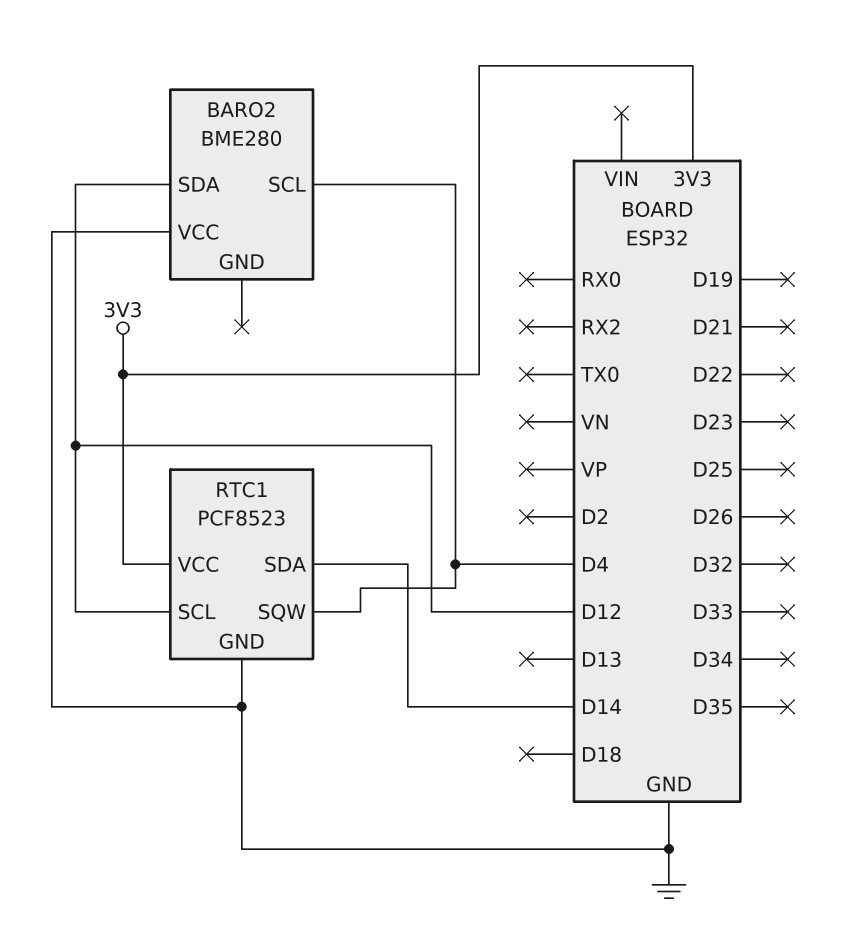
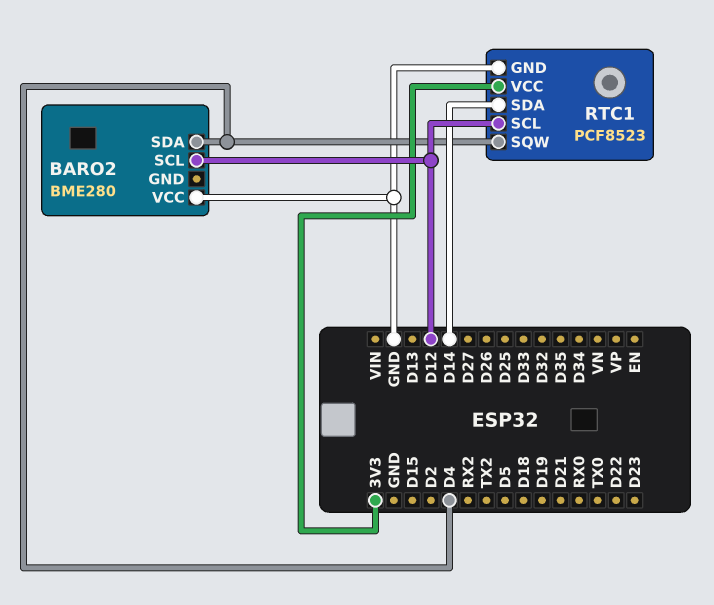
BARO2 pin SCL: D4 -> D12
BARO2 pin SDA: D12 -> D4

